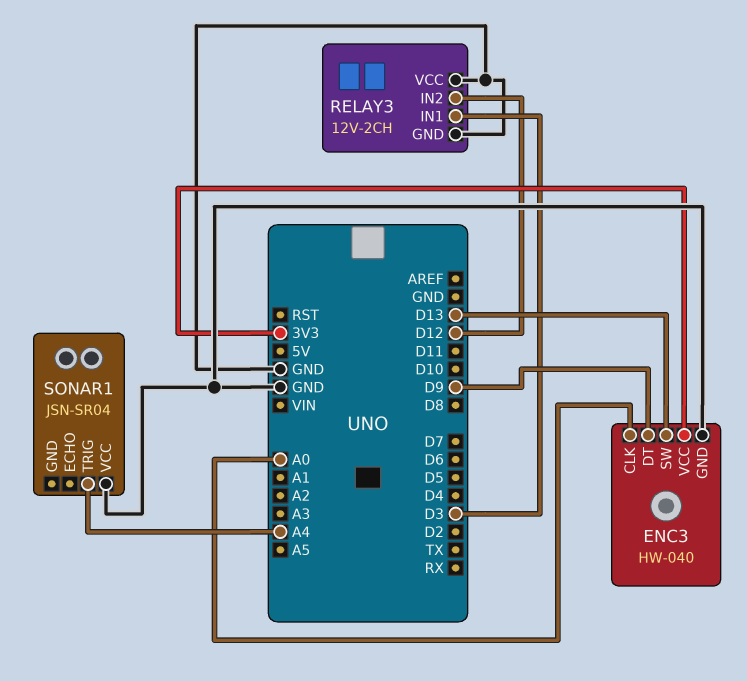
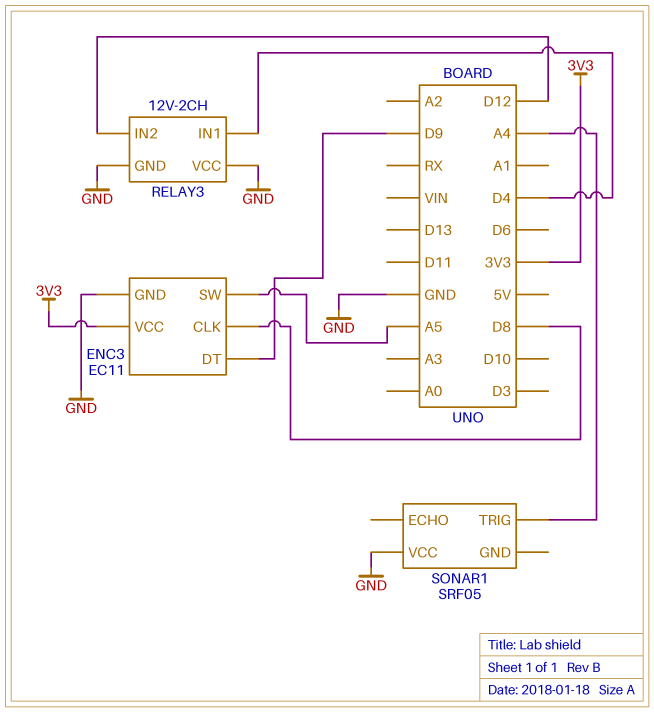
ENC3: HW-040 -> EC11
ENC3 pin CLK: A0 -> D8
ENC3 pin SW: D13 -> A5
RELAY3 pin IN1: D3 -> D4
SONAR1: JSN-SR04 -> SRF05

